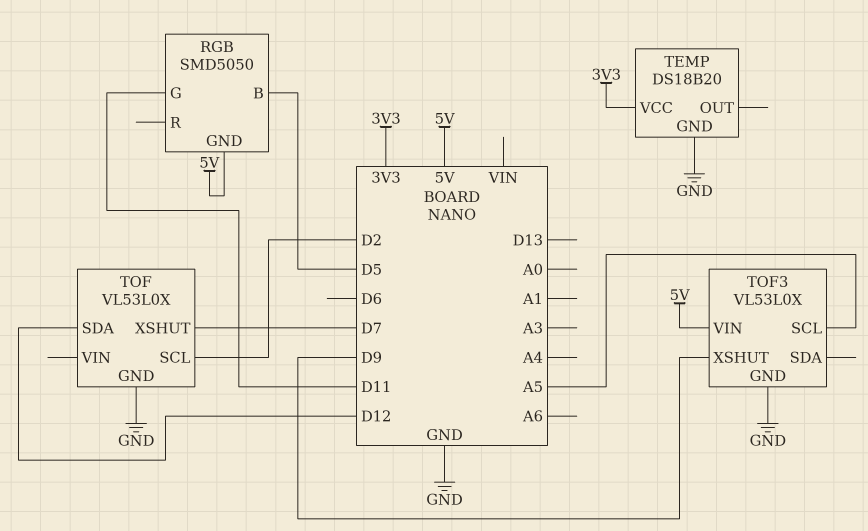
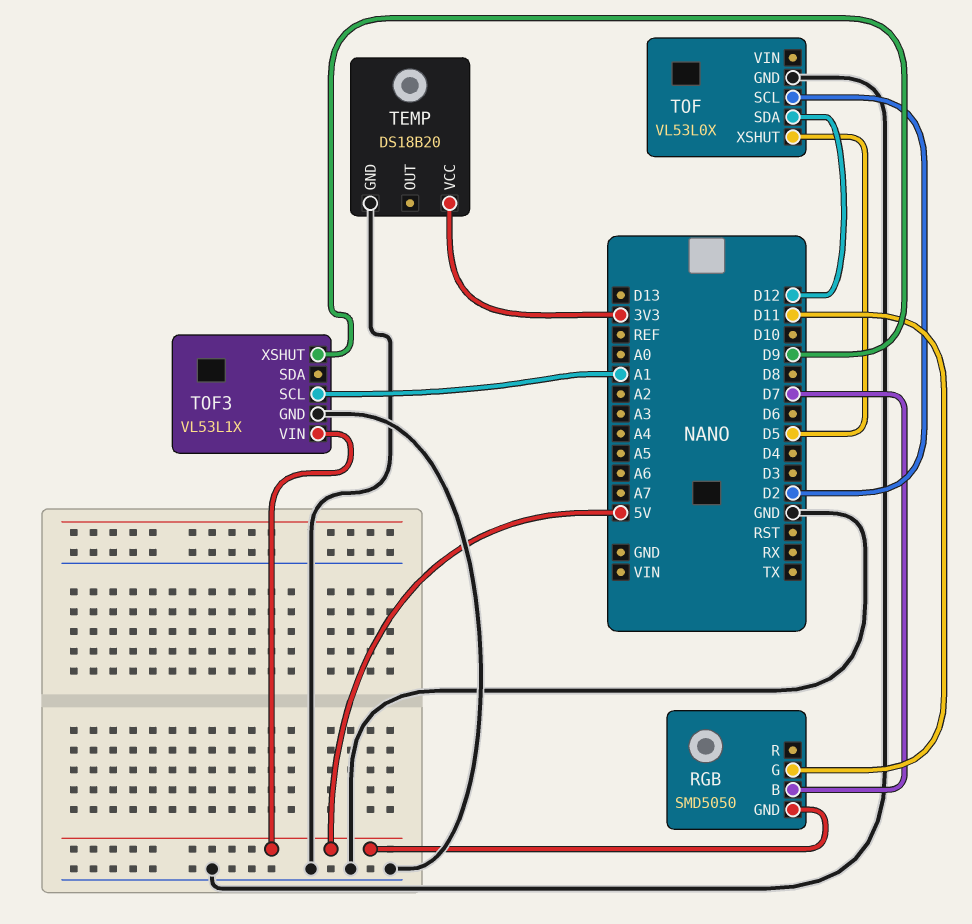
RGB pin B: D5 -> D7
TOF pin XSHUT: D7 -> D5
TOF3: VL53L0X -> VL53L1X
TOF3 pin SCL: A5 -> A1

